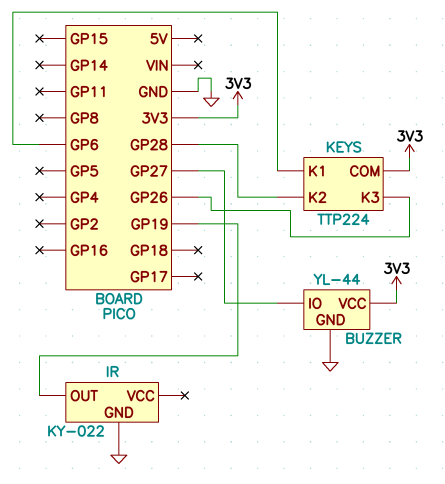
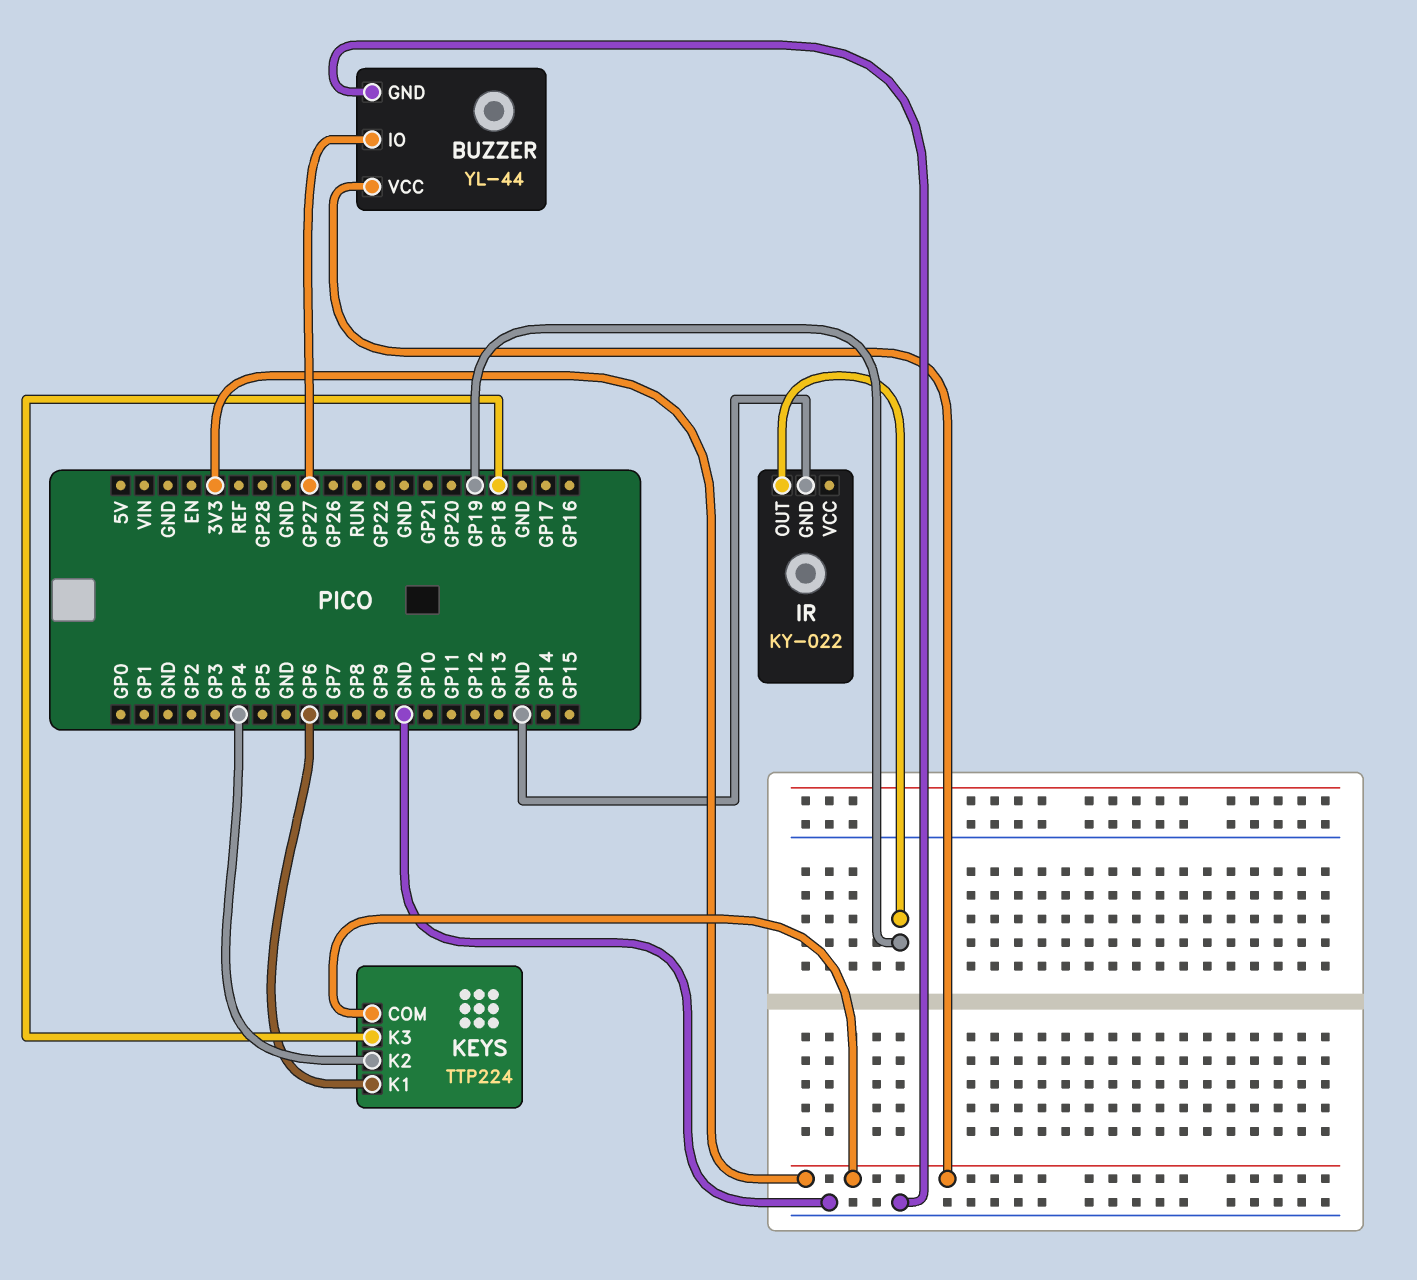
KEYS pin K2: GP28 -> GP4
KEYS pin K3: GP26 -> GP18

